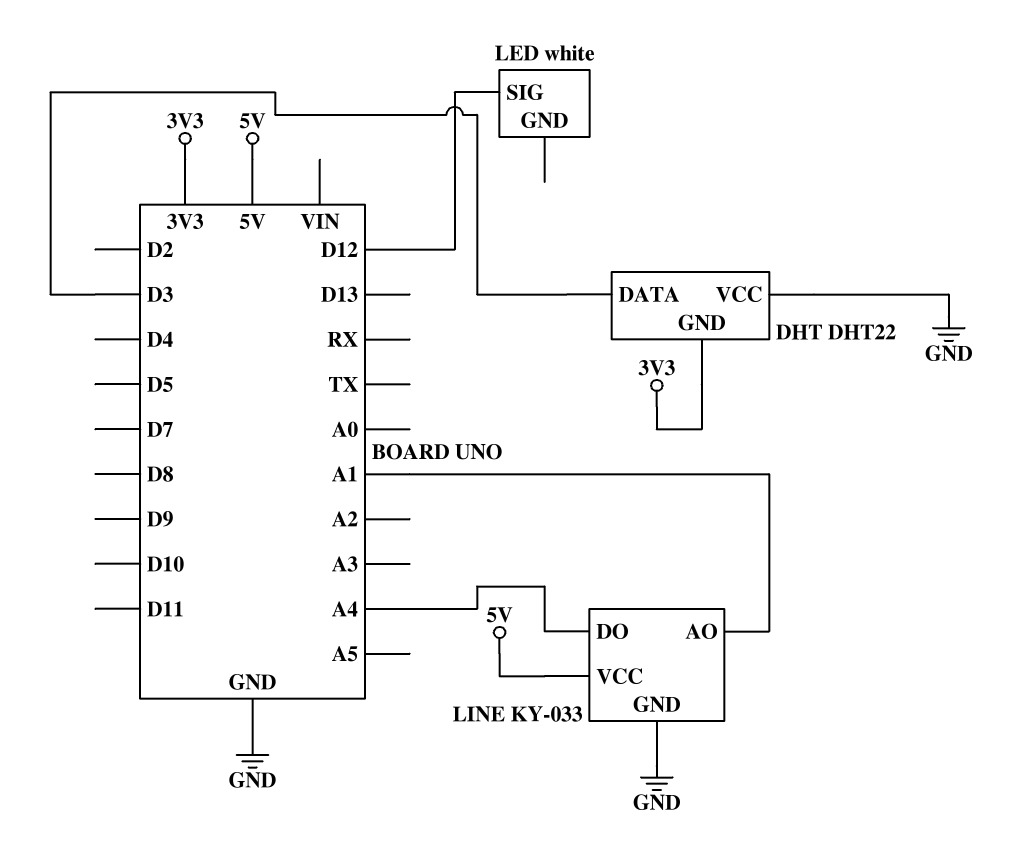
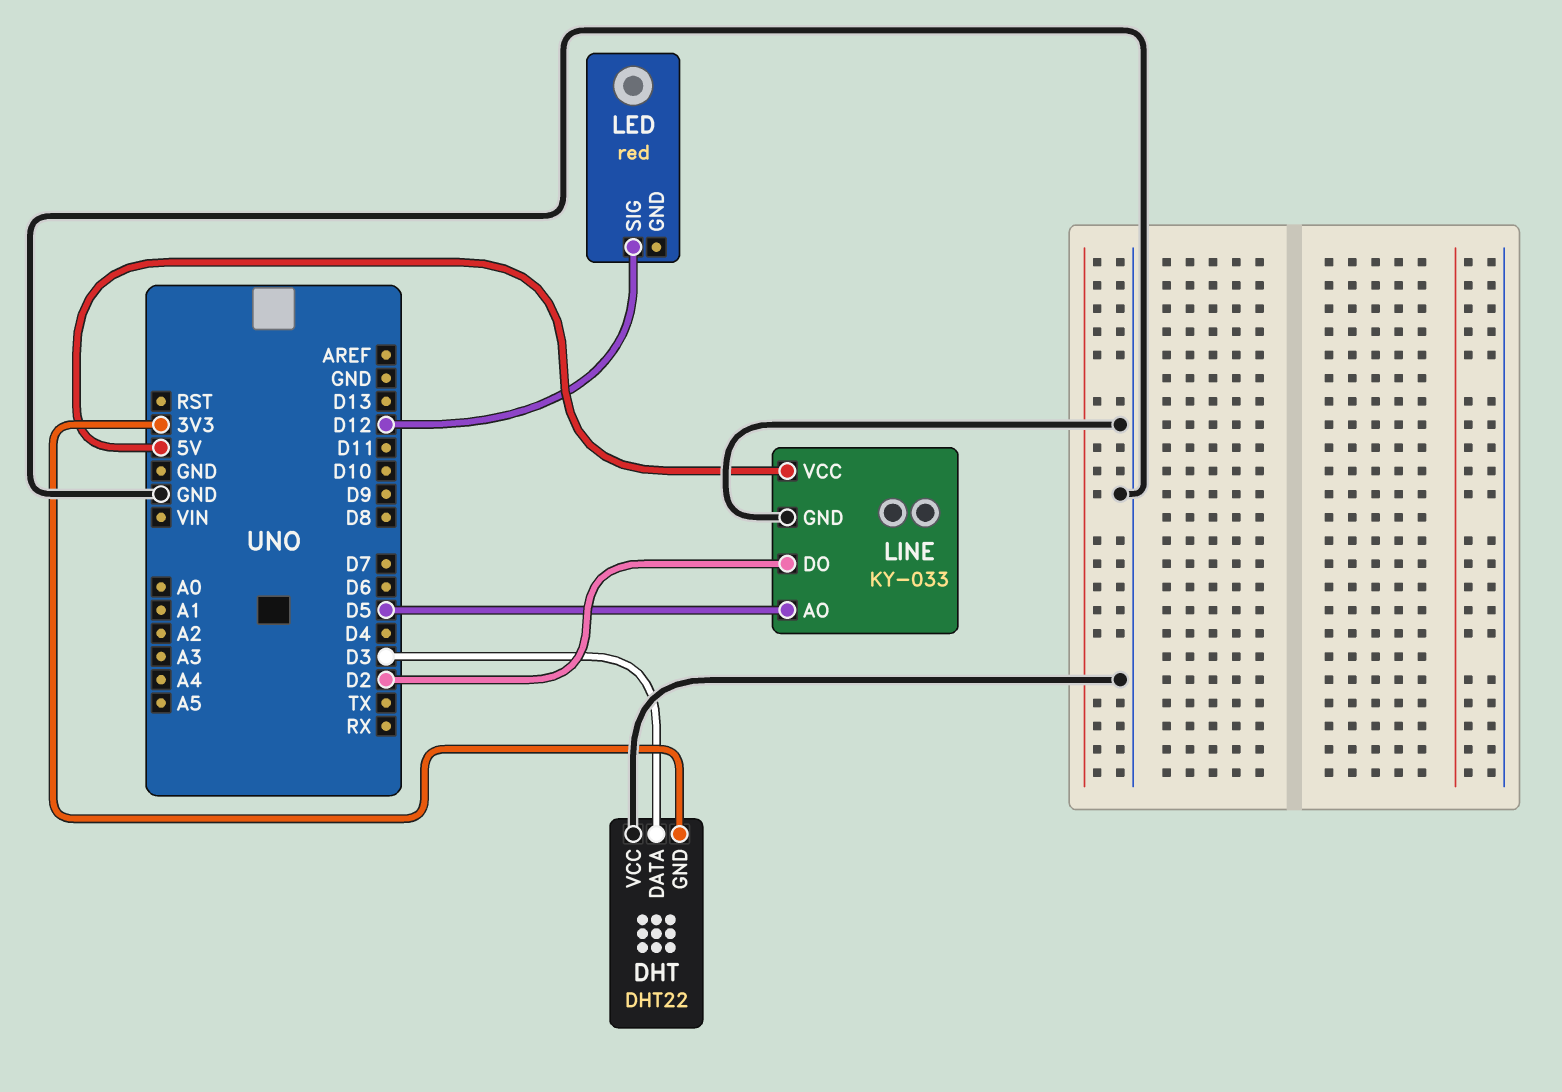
LED: white -> red
LINE pin AO: A1 -> D5
LINE pin DO: A4 -> D2

